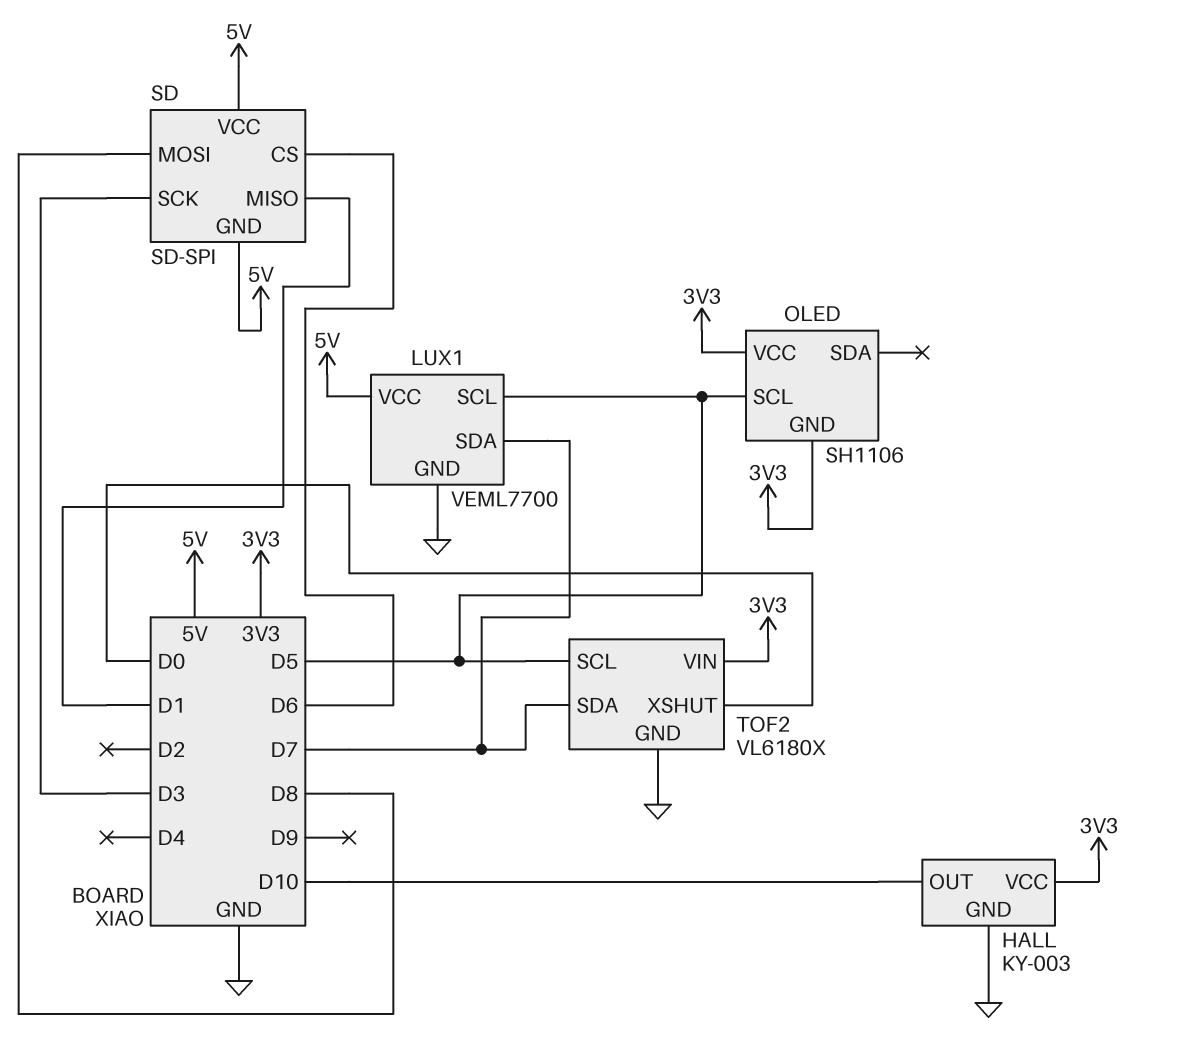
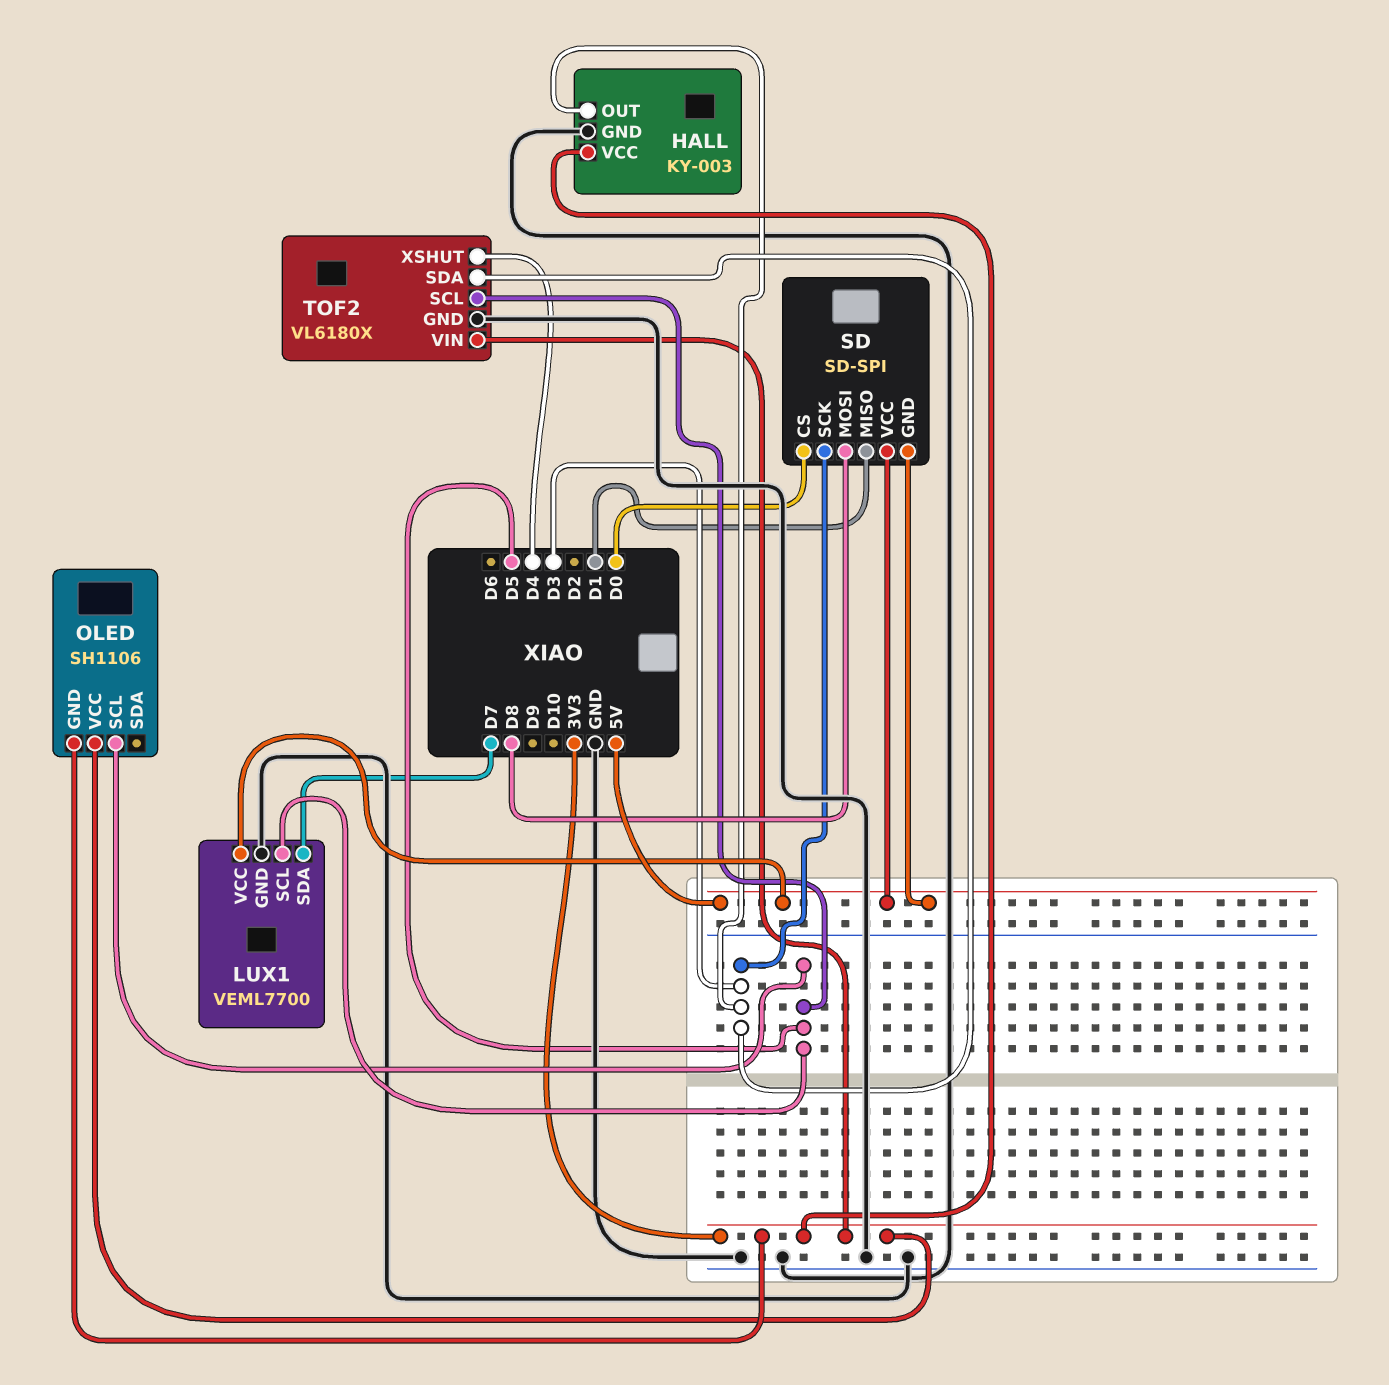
HALL pin OUT: D10 -> D3
SD pin CS: D6 -> D0
TOF2 pin SDA: D7 -> D3
TOF2 pin XSHUT: D0 -> D4

